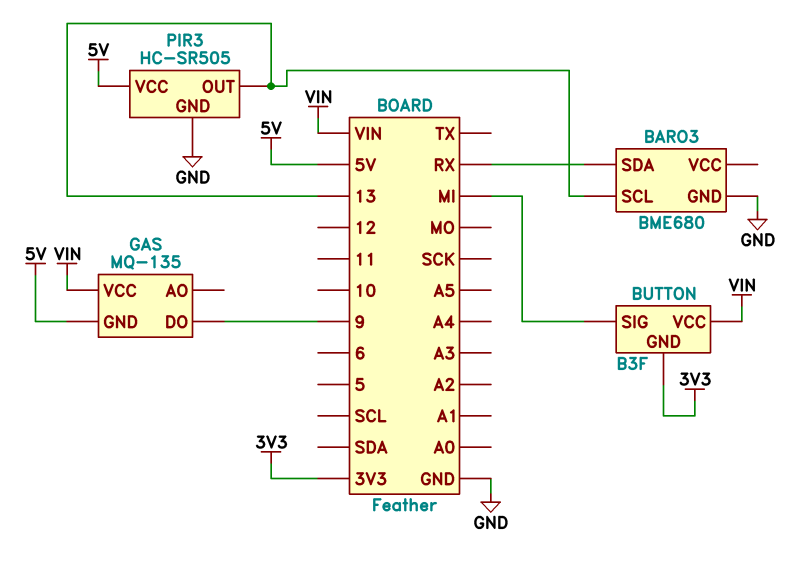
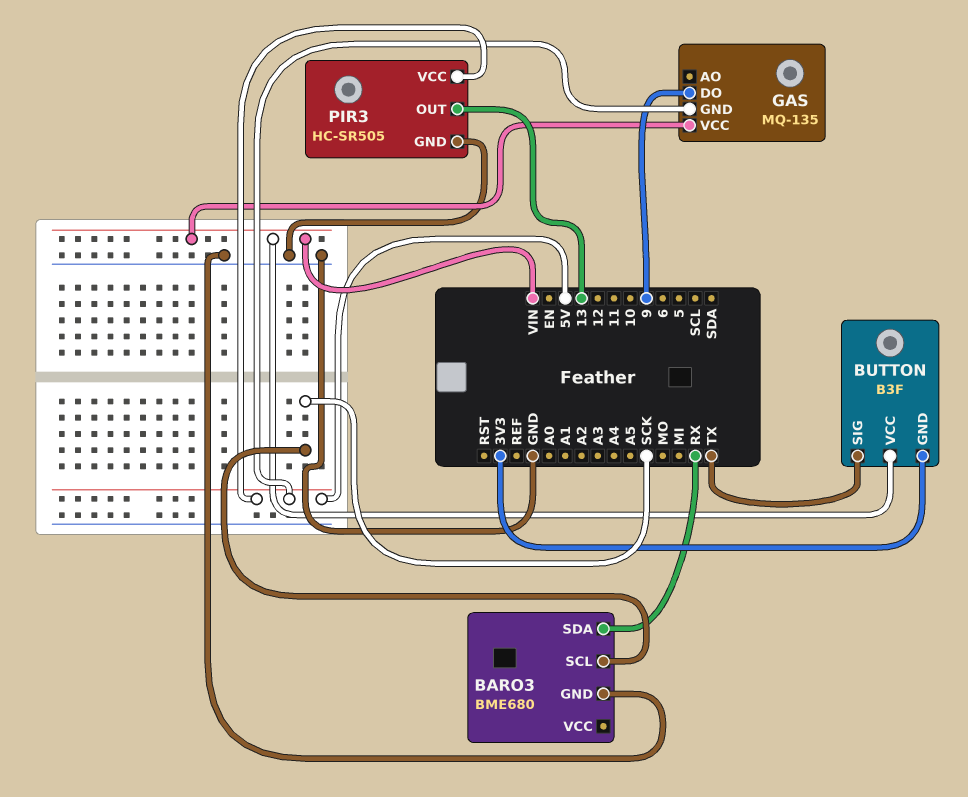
BARO3 pin SCL: 13 -> SCK
BUTTON pin SIG: MI -> TX

